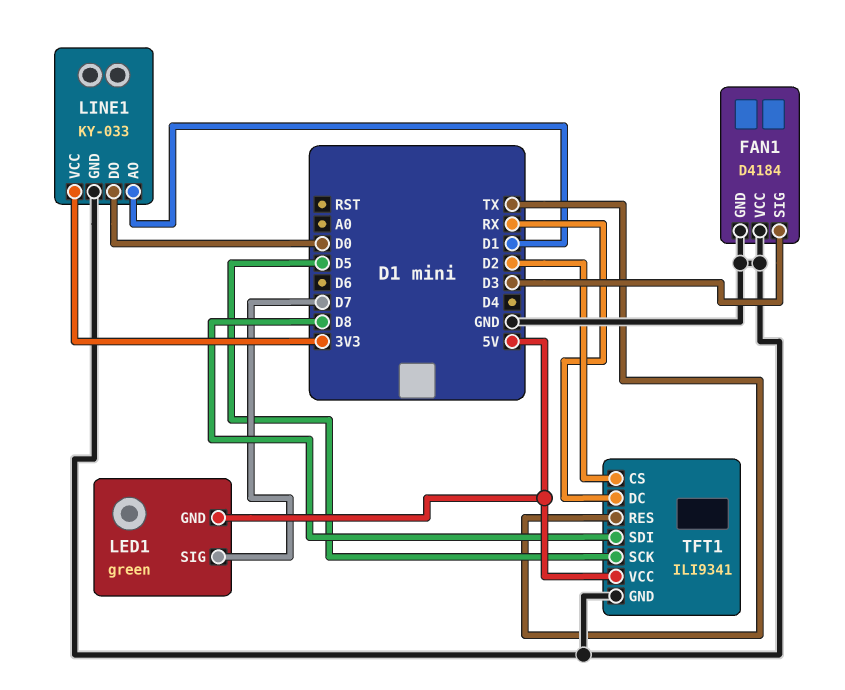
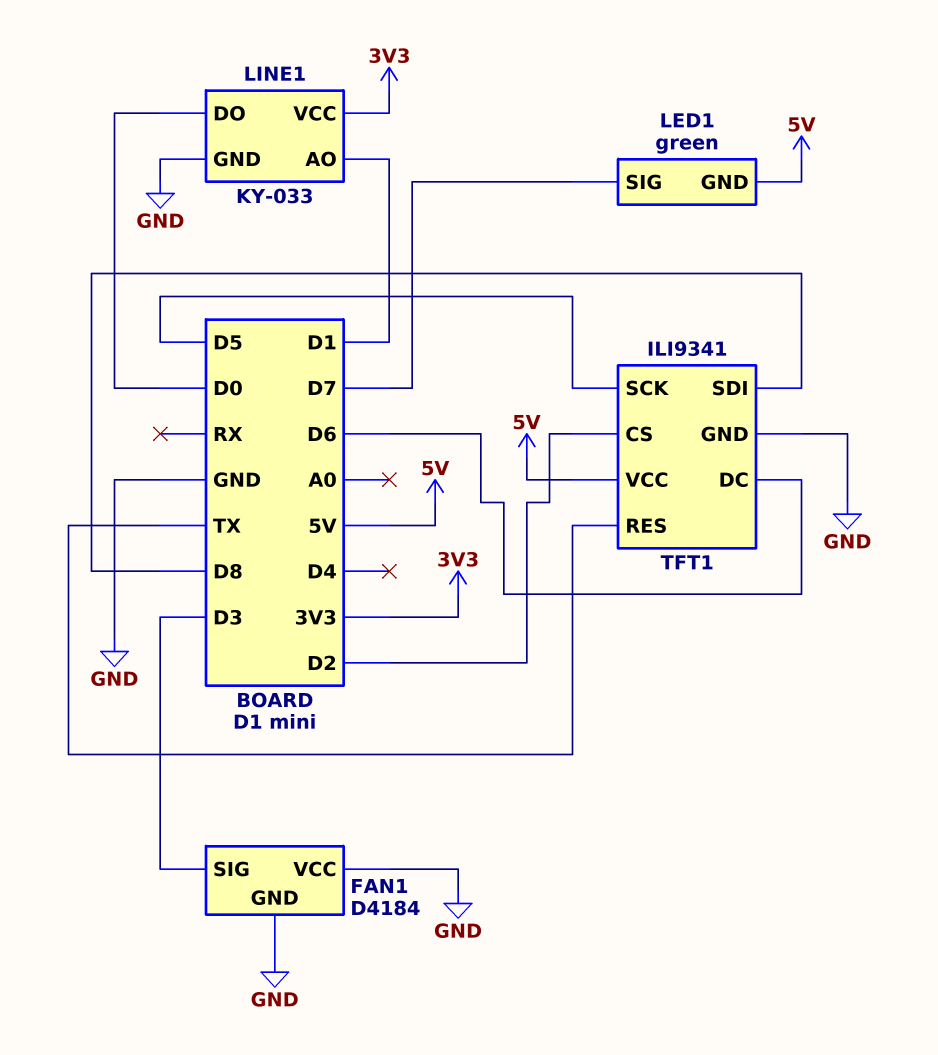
TFT1 pin DC: RX -> D6

